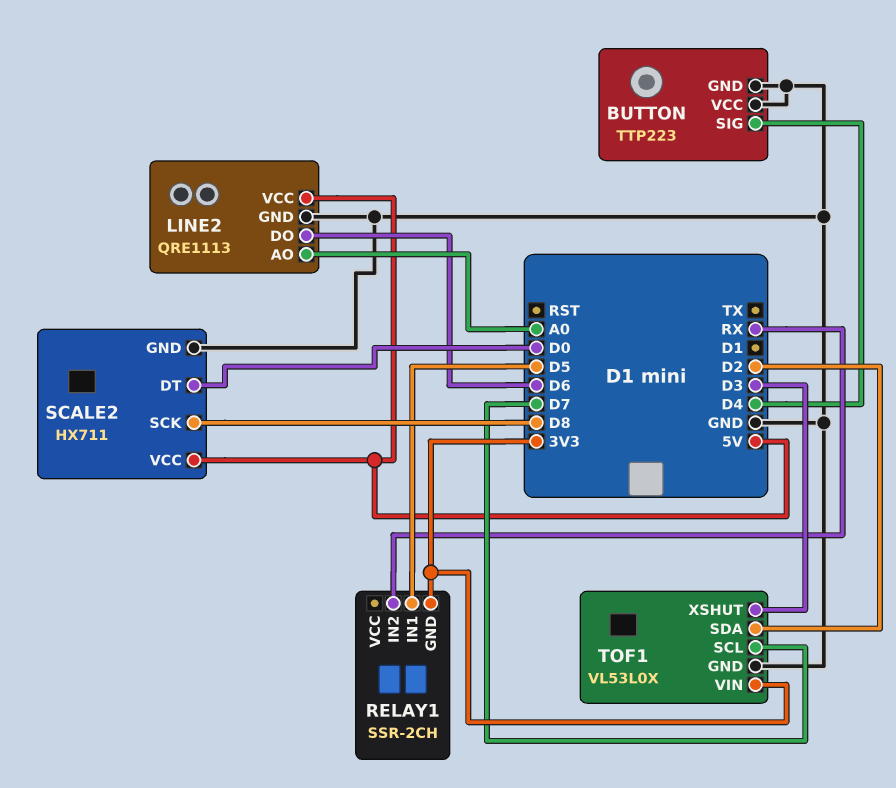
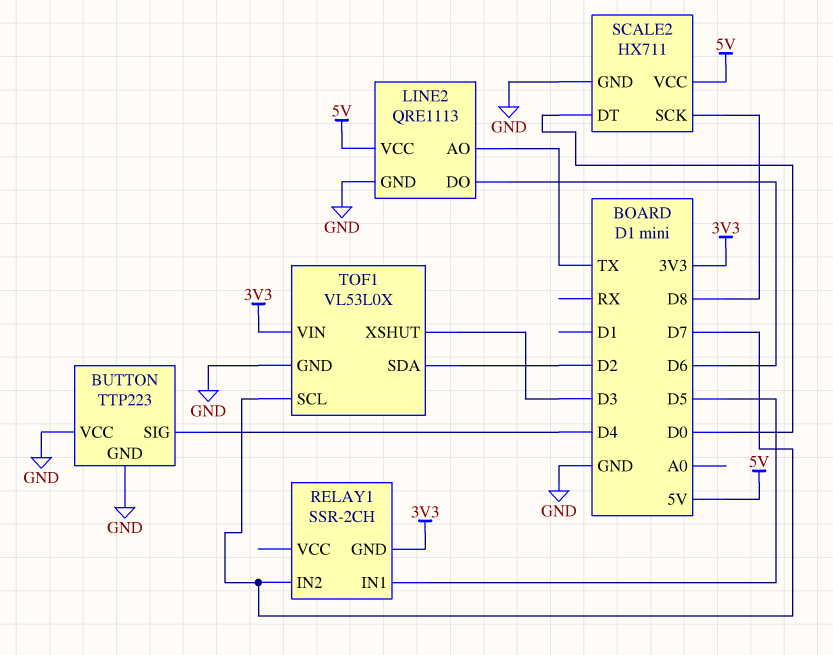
LINE2 pin AO: A0 -> TX
RELAY1 pin IN2: RX -> D7

